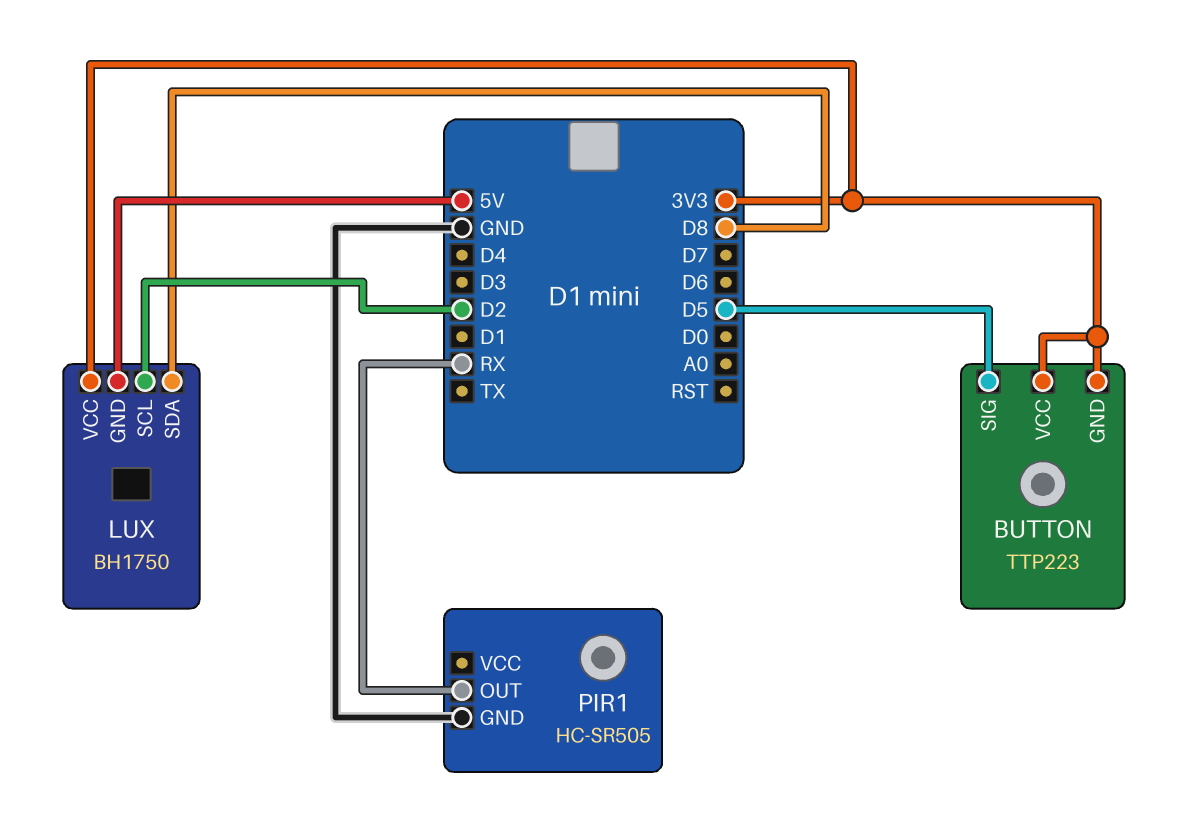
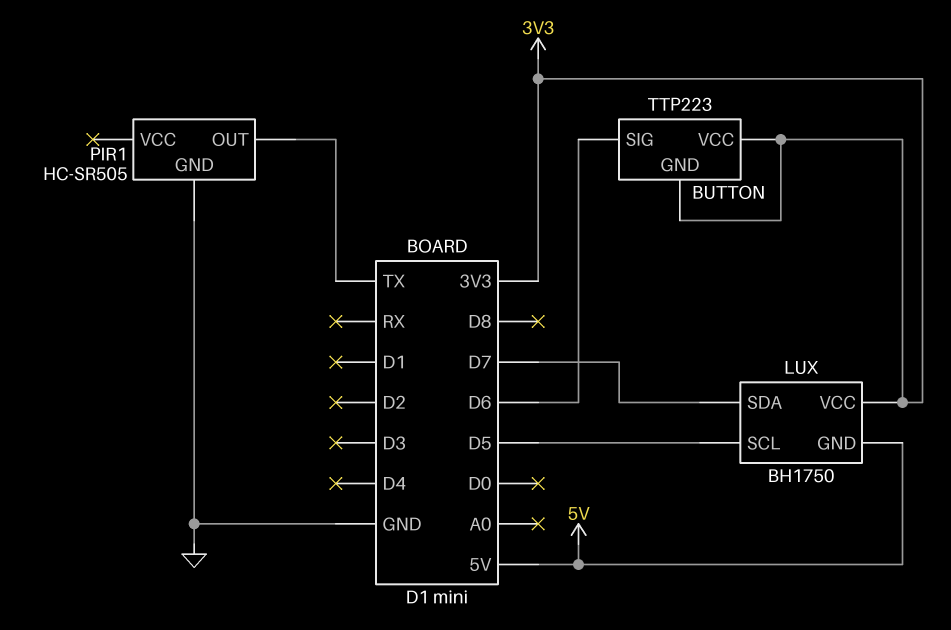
BUTTON pin SIG: D5 -> D6
LUX pin SCL: D2 -> D5
LUX pin SDA: D8 -> D7
PIR1 pin OUT: RX -> TX

